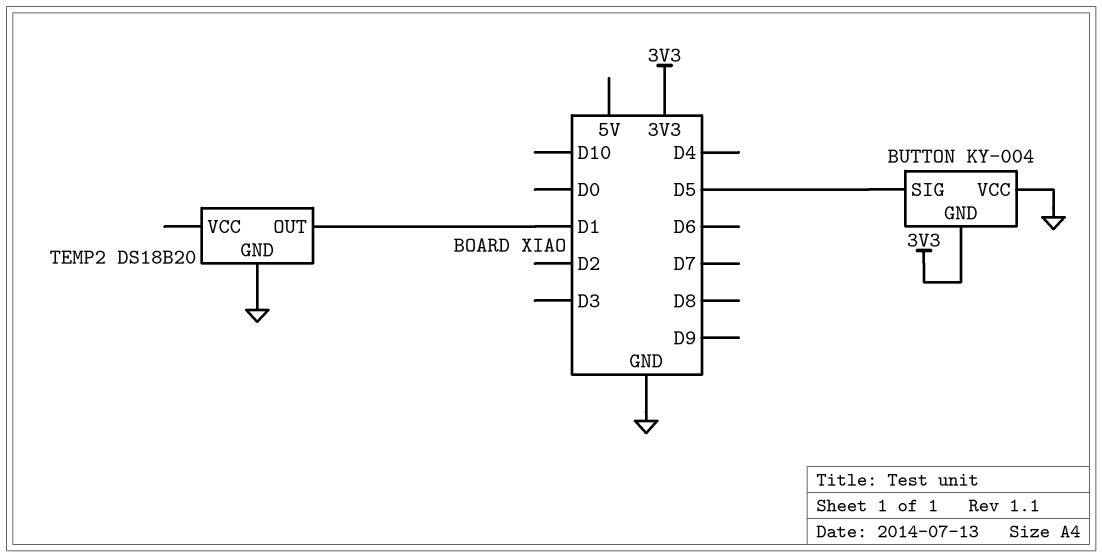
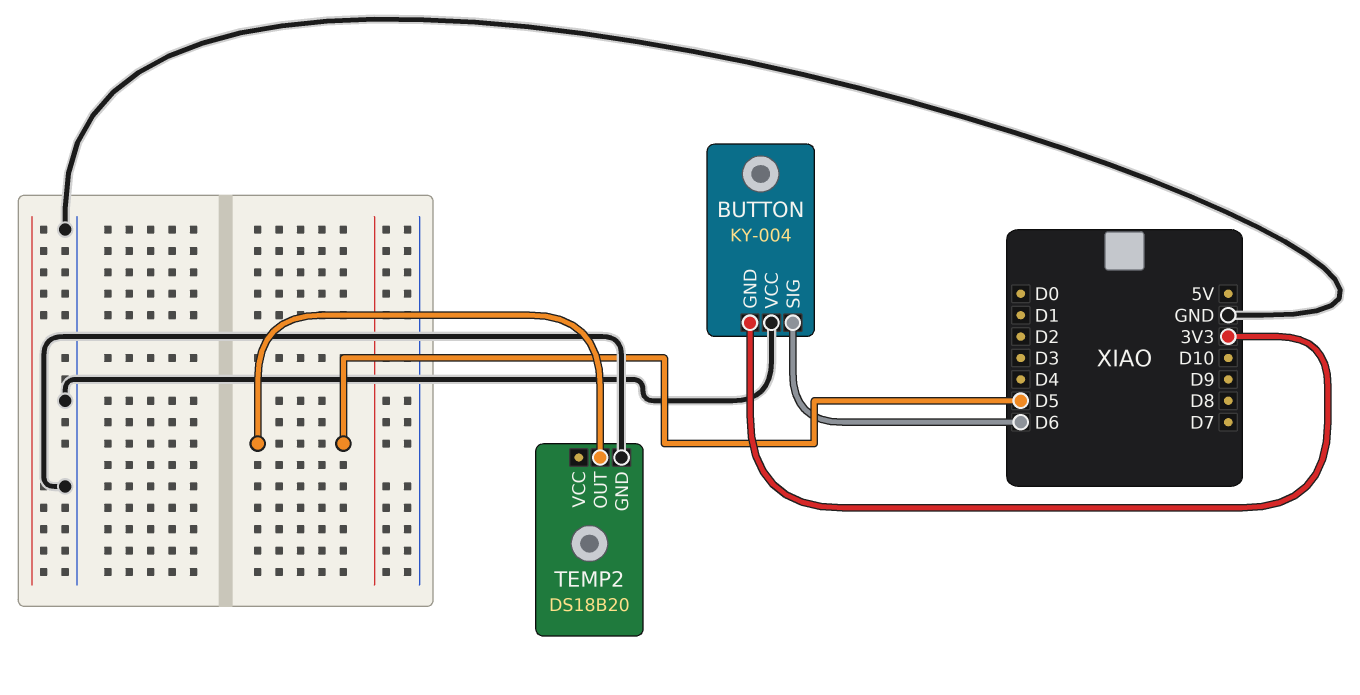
BUTTON pin SIG: D5 -> D6
TEMP2 pin OUT: D1 -> D5

